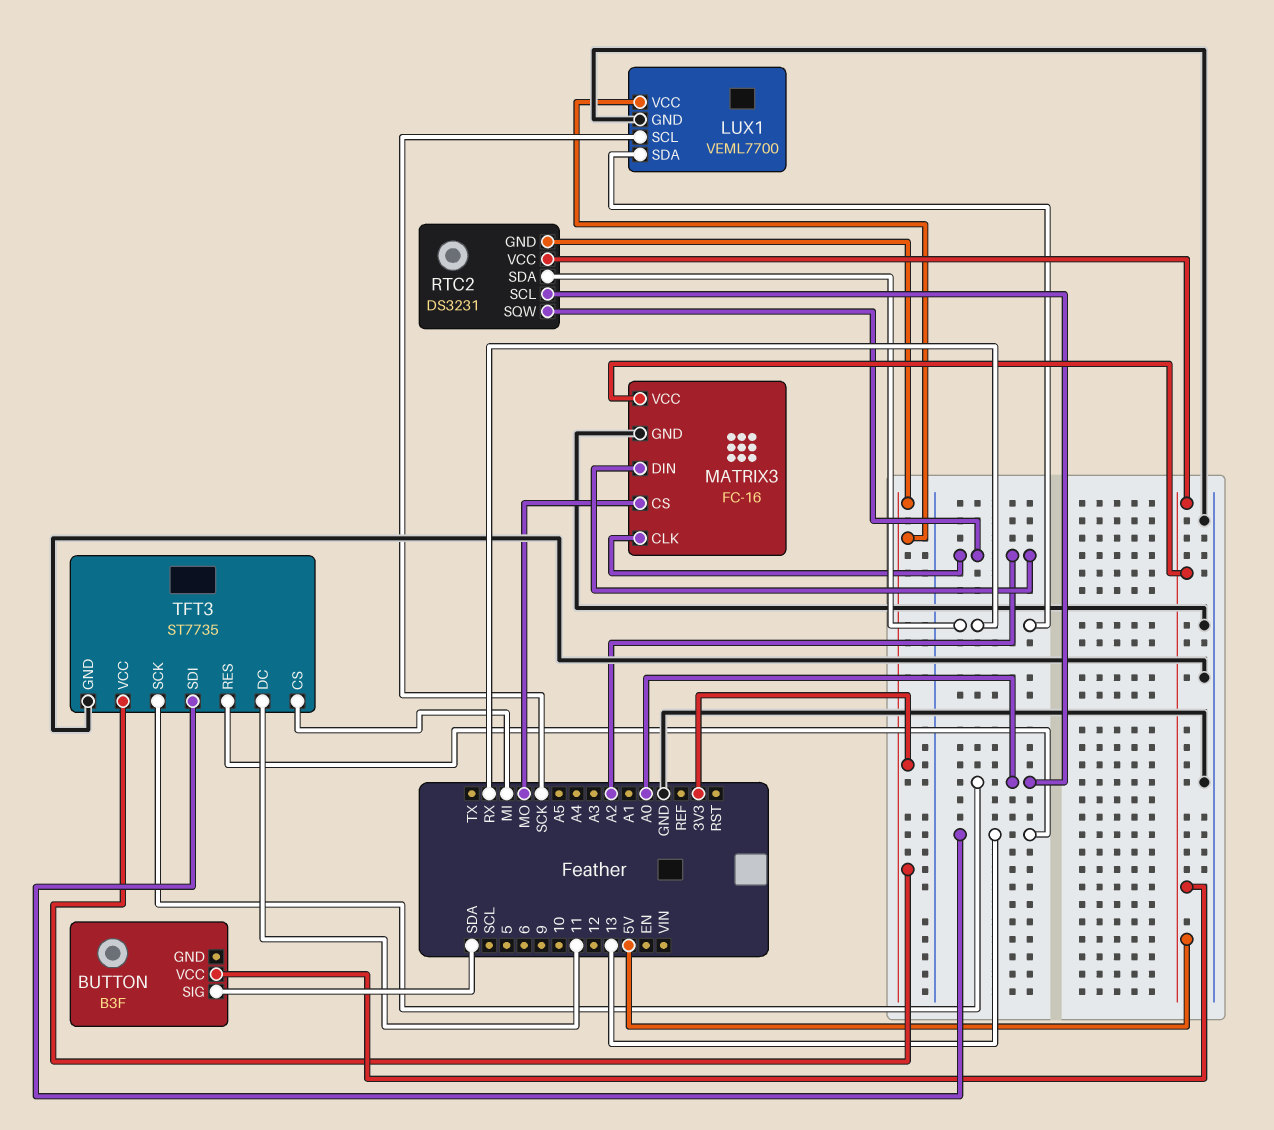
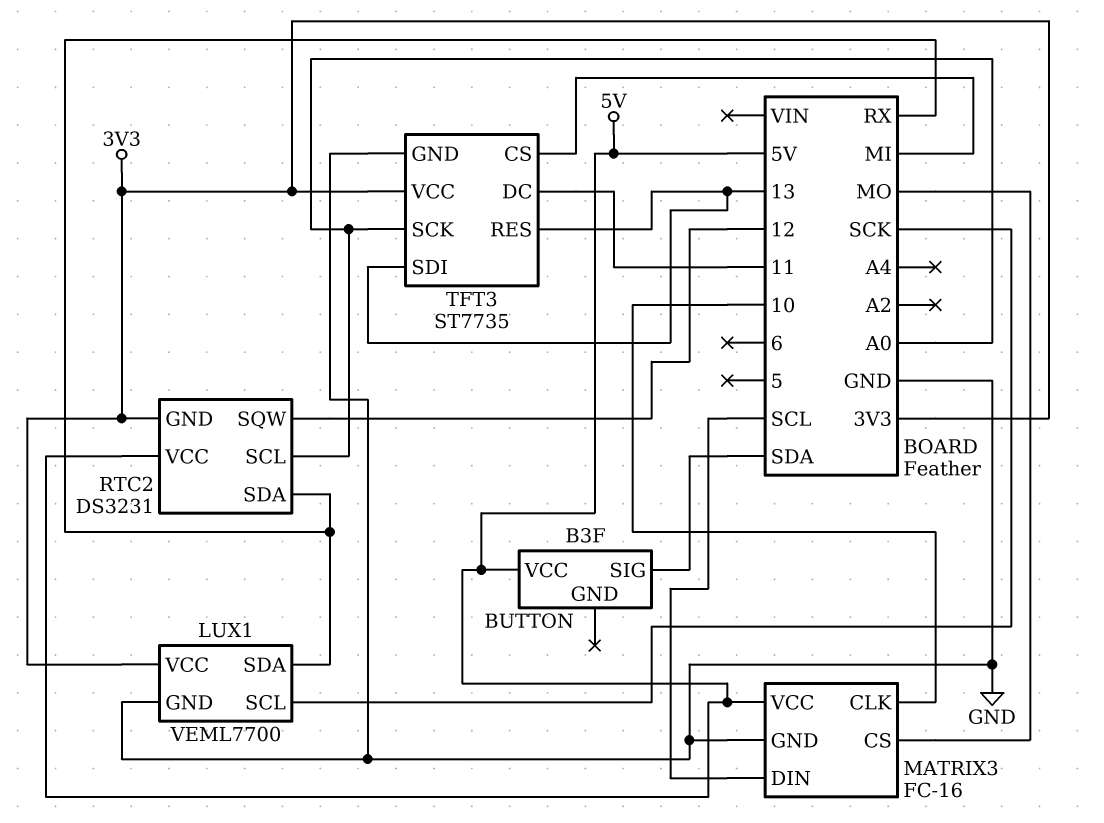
MATRIX3 pin CLK: A2 -> 10
MATRIX3 pin DIN: A2 -> SCL
RTC2 pin SQW: A2 -> 12

